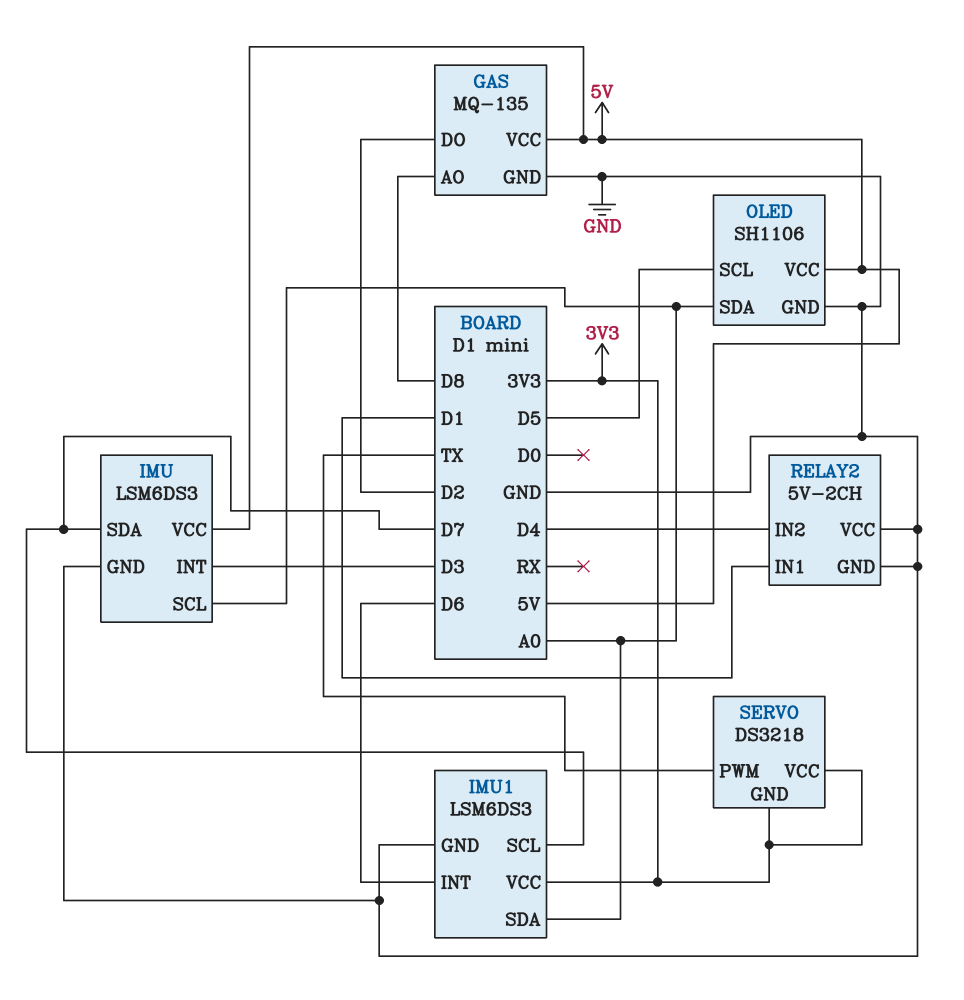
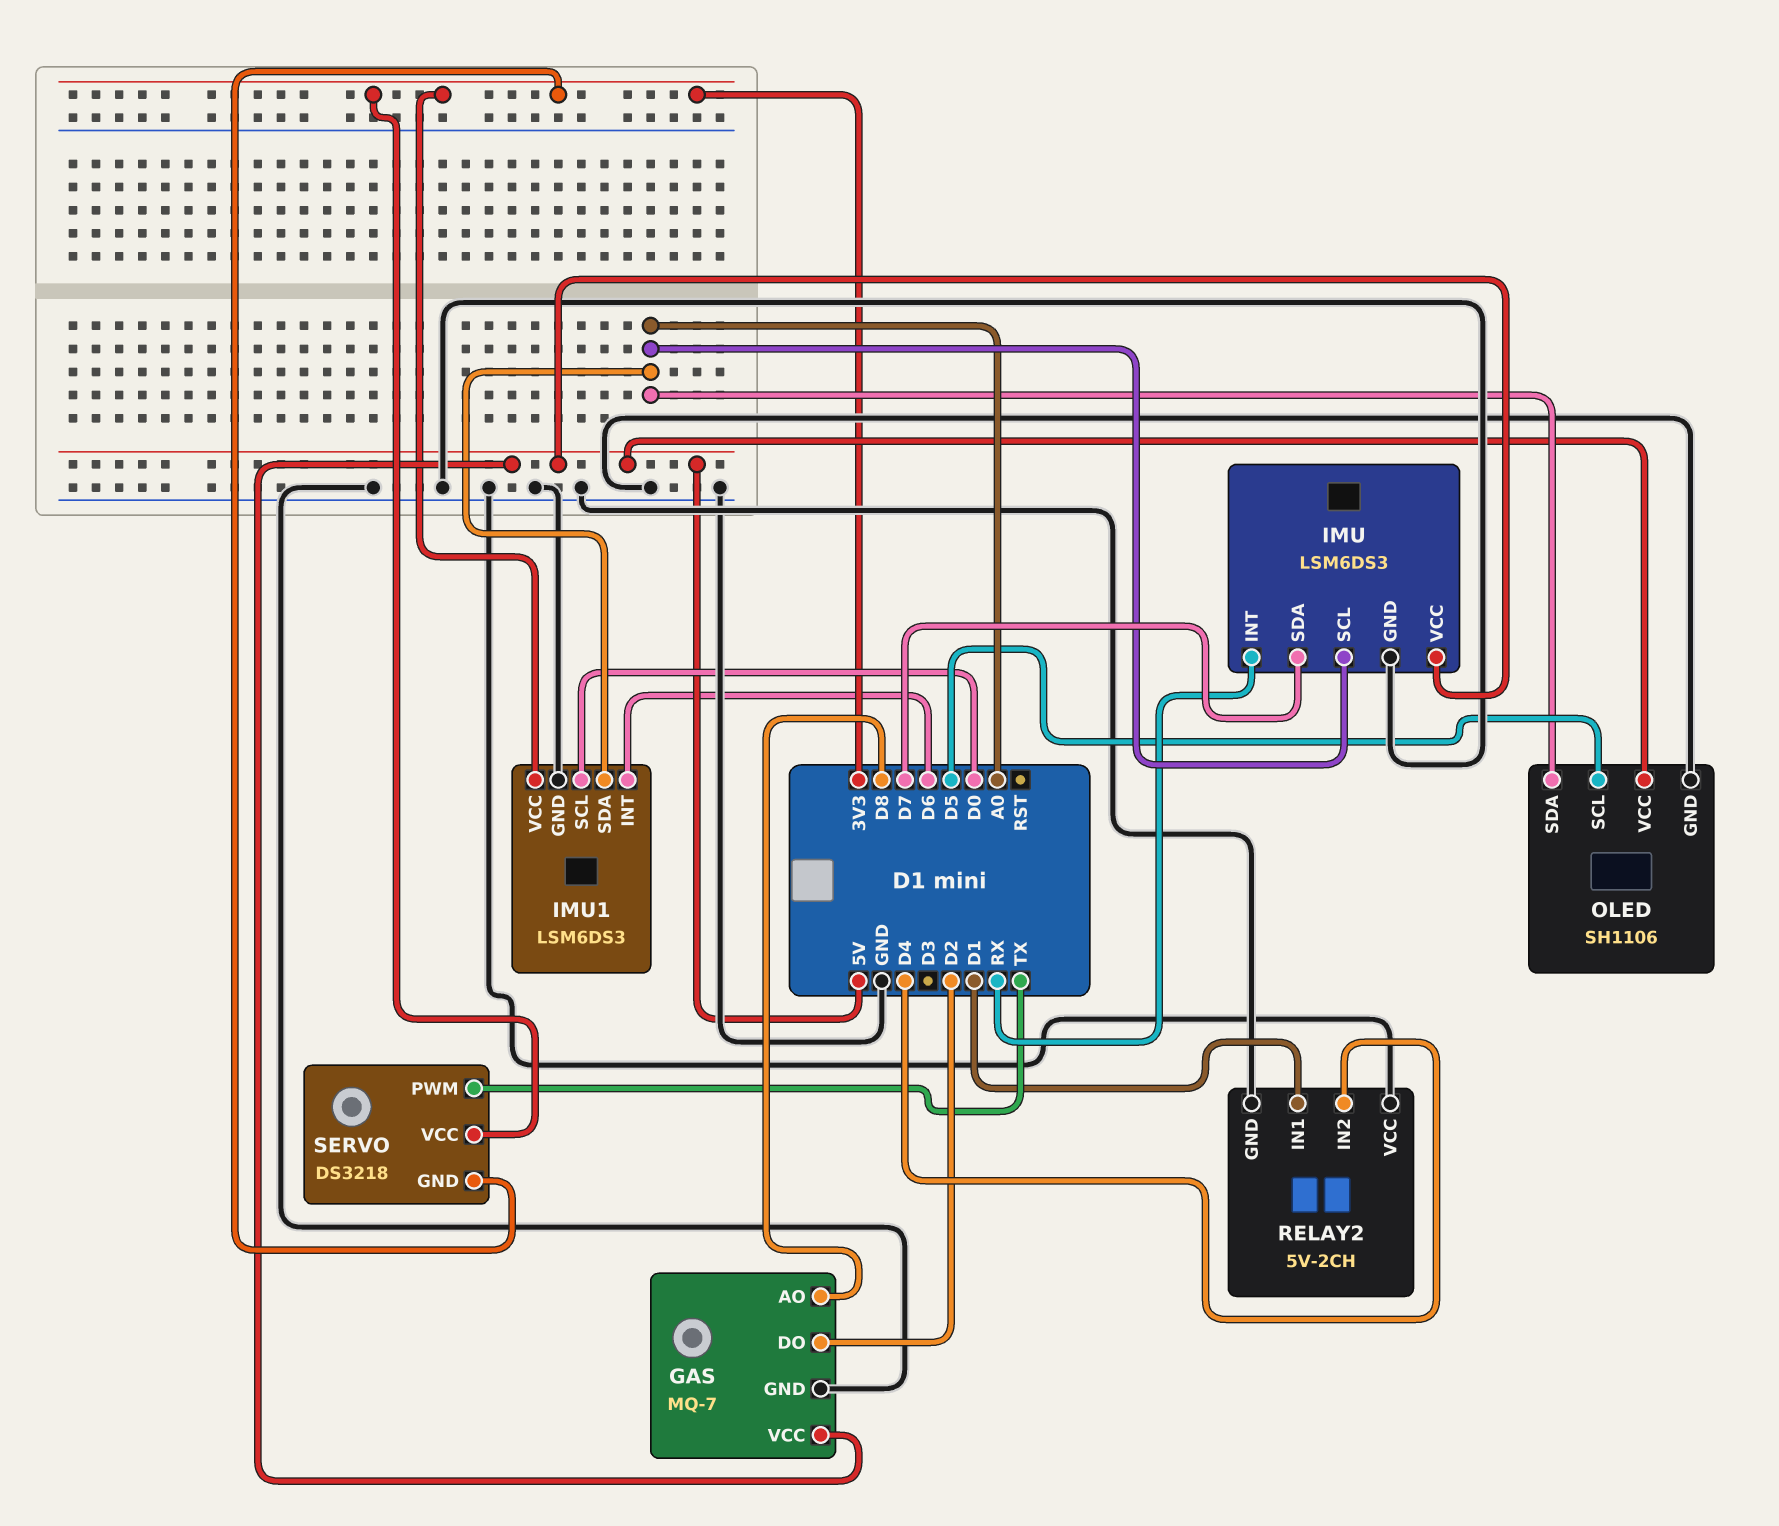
GAS: MQ-135 -> MQ-7
IMU pin INT: D3 -> RX
IMU1 pin SCL: D7 -> D0

